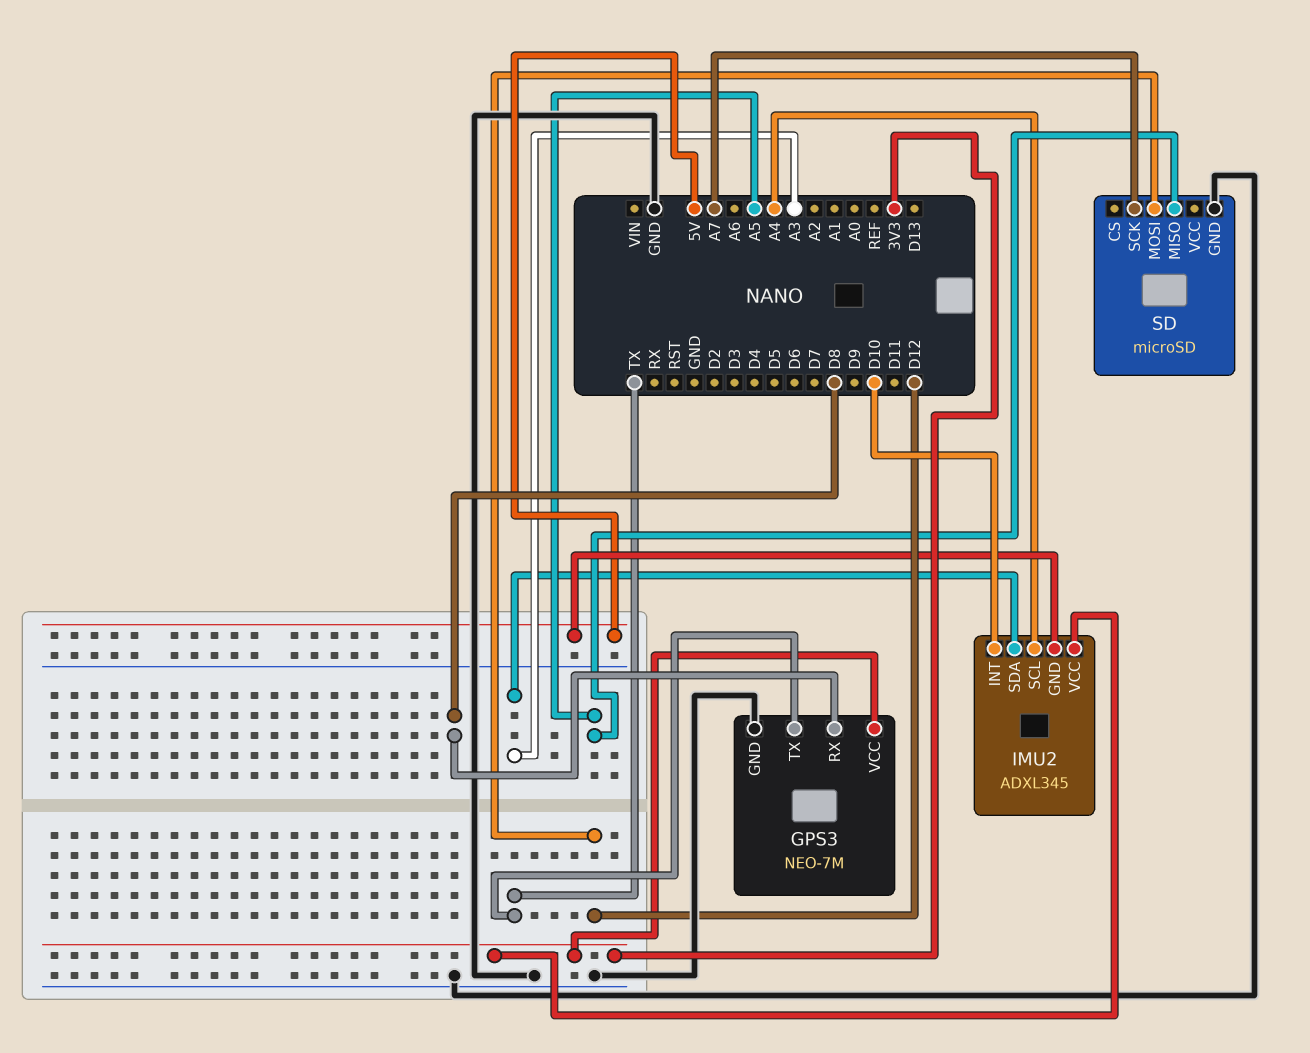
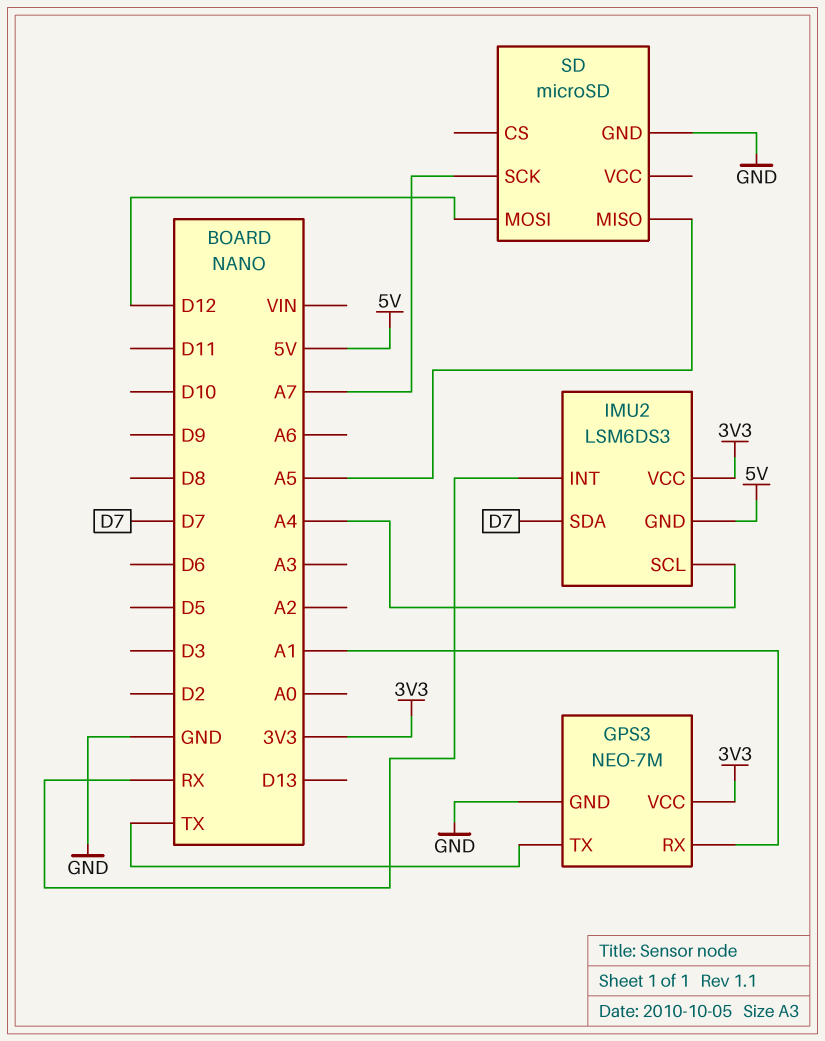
GPS3 pin RX: D8 -> A1
IMU2: ADXL345 -> LSM6DS3
IMU2 pin INT: D10 -> RX
IMU2 pin SDA: A3 -> D7

